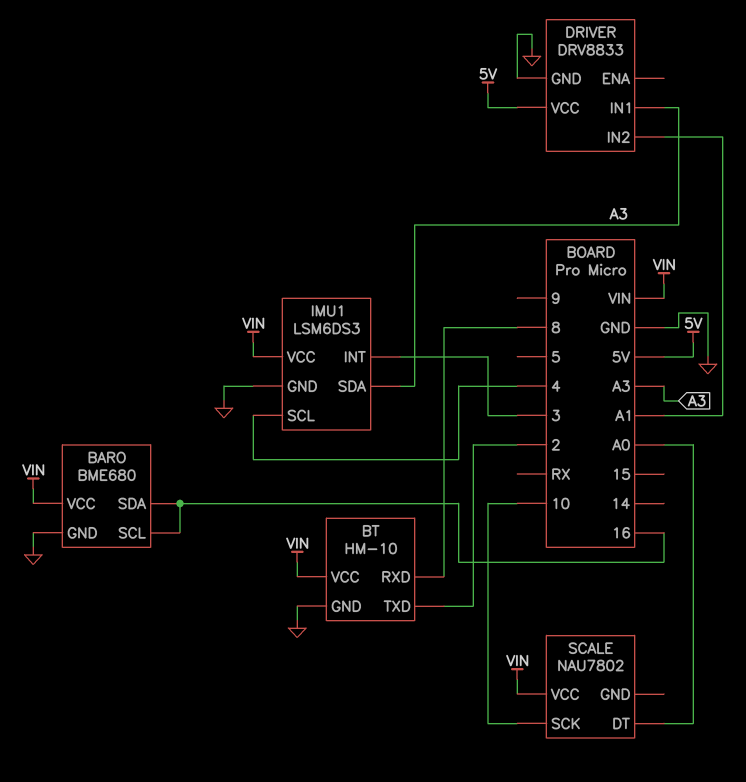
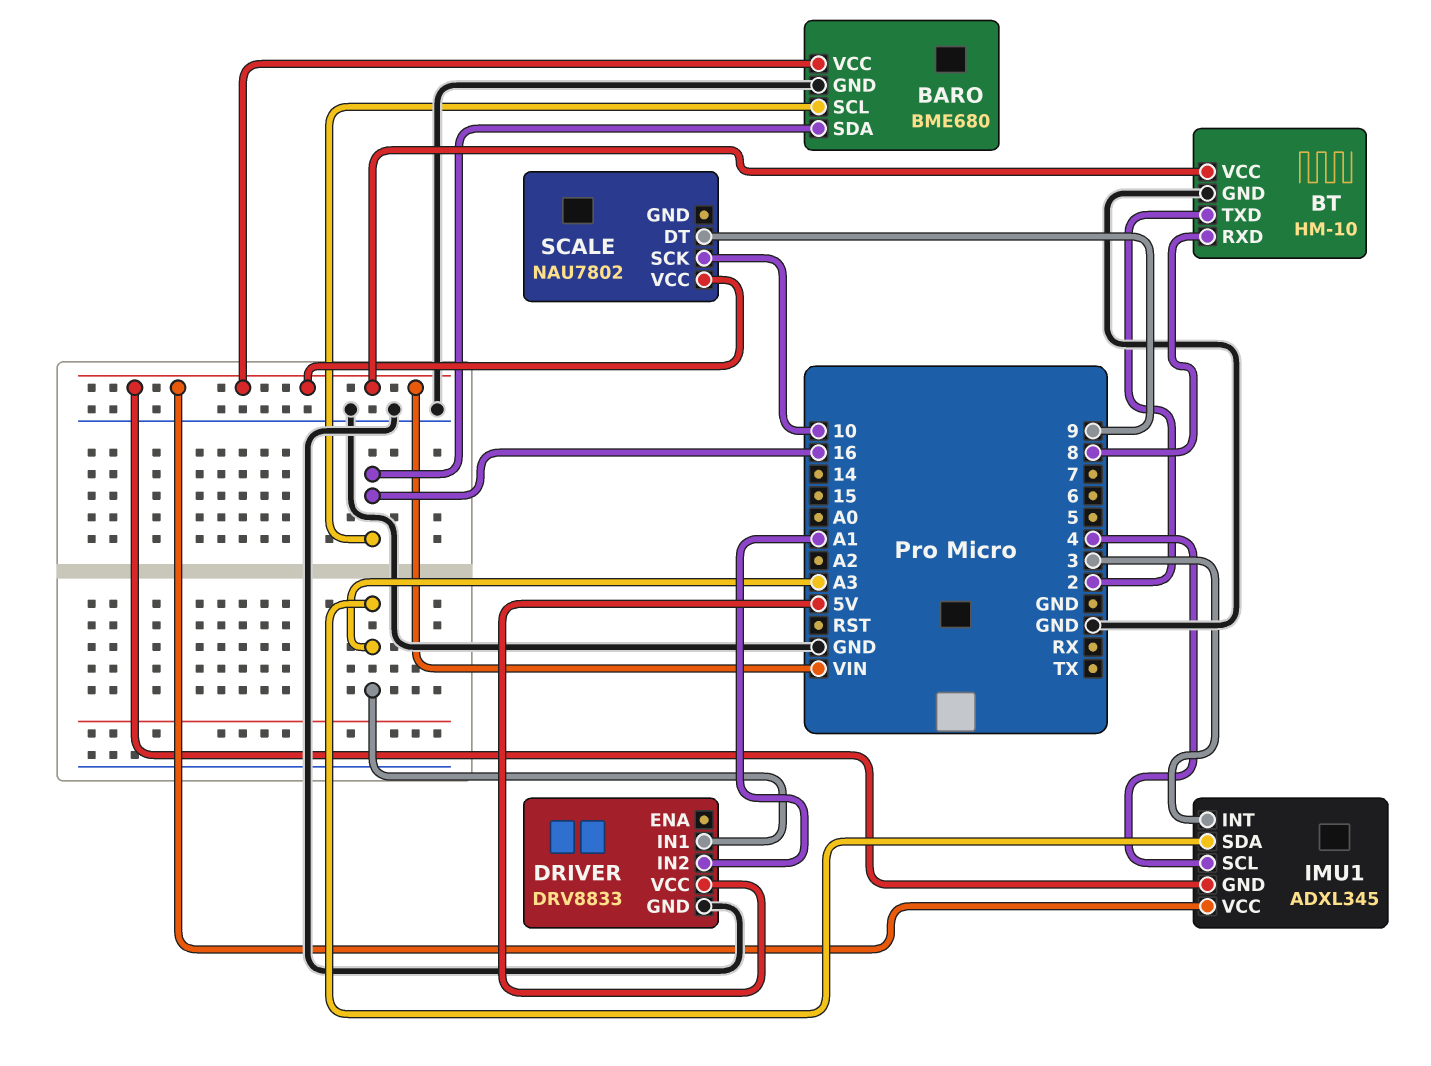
IMU1: LSM6DS3 -> ADXL345
IMU1 pin GND: GND -> VIN
SCALE pin DT: A0 -> 9

